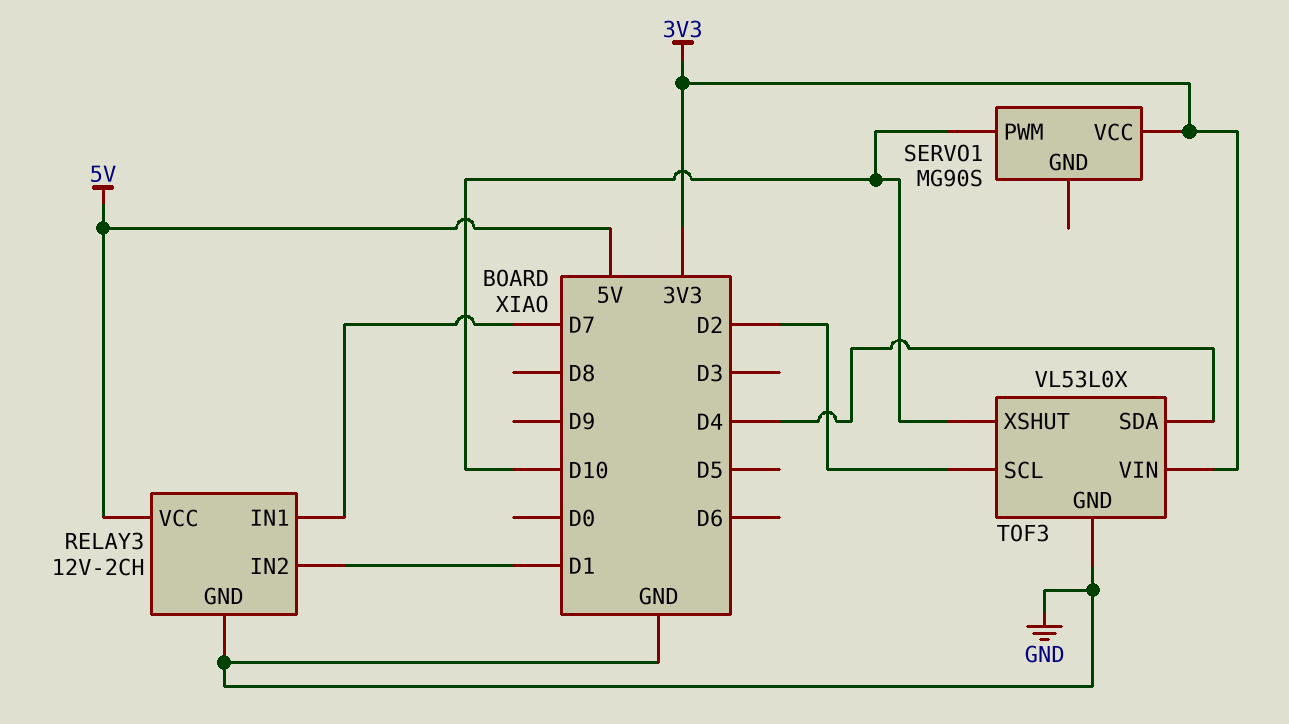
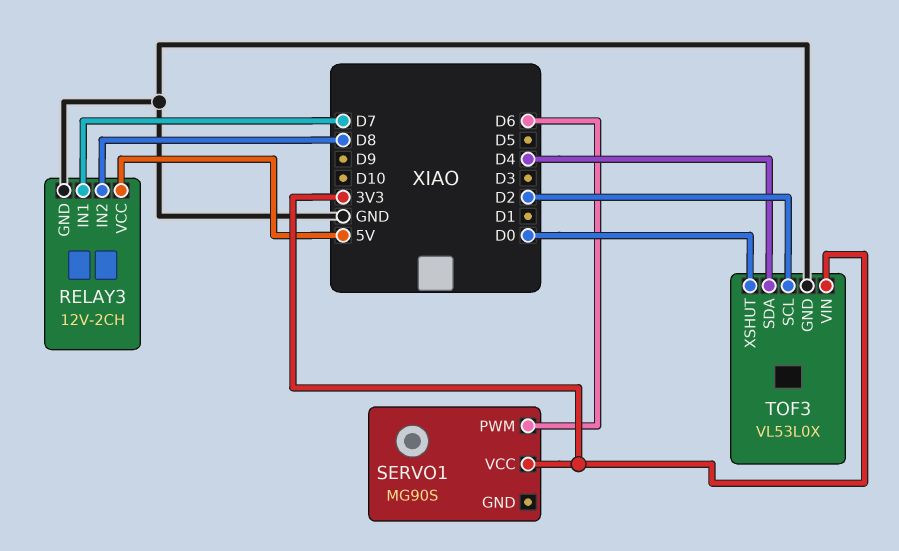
RELAY3 pin IN2: D1 -> D8
SERVO1 pin PWM: D10 -> D6
TOF3 pin XSHUT: D10 -> D0

